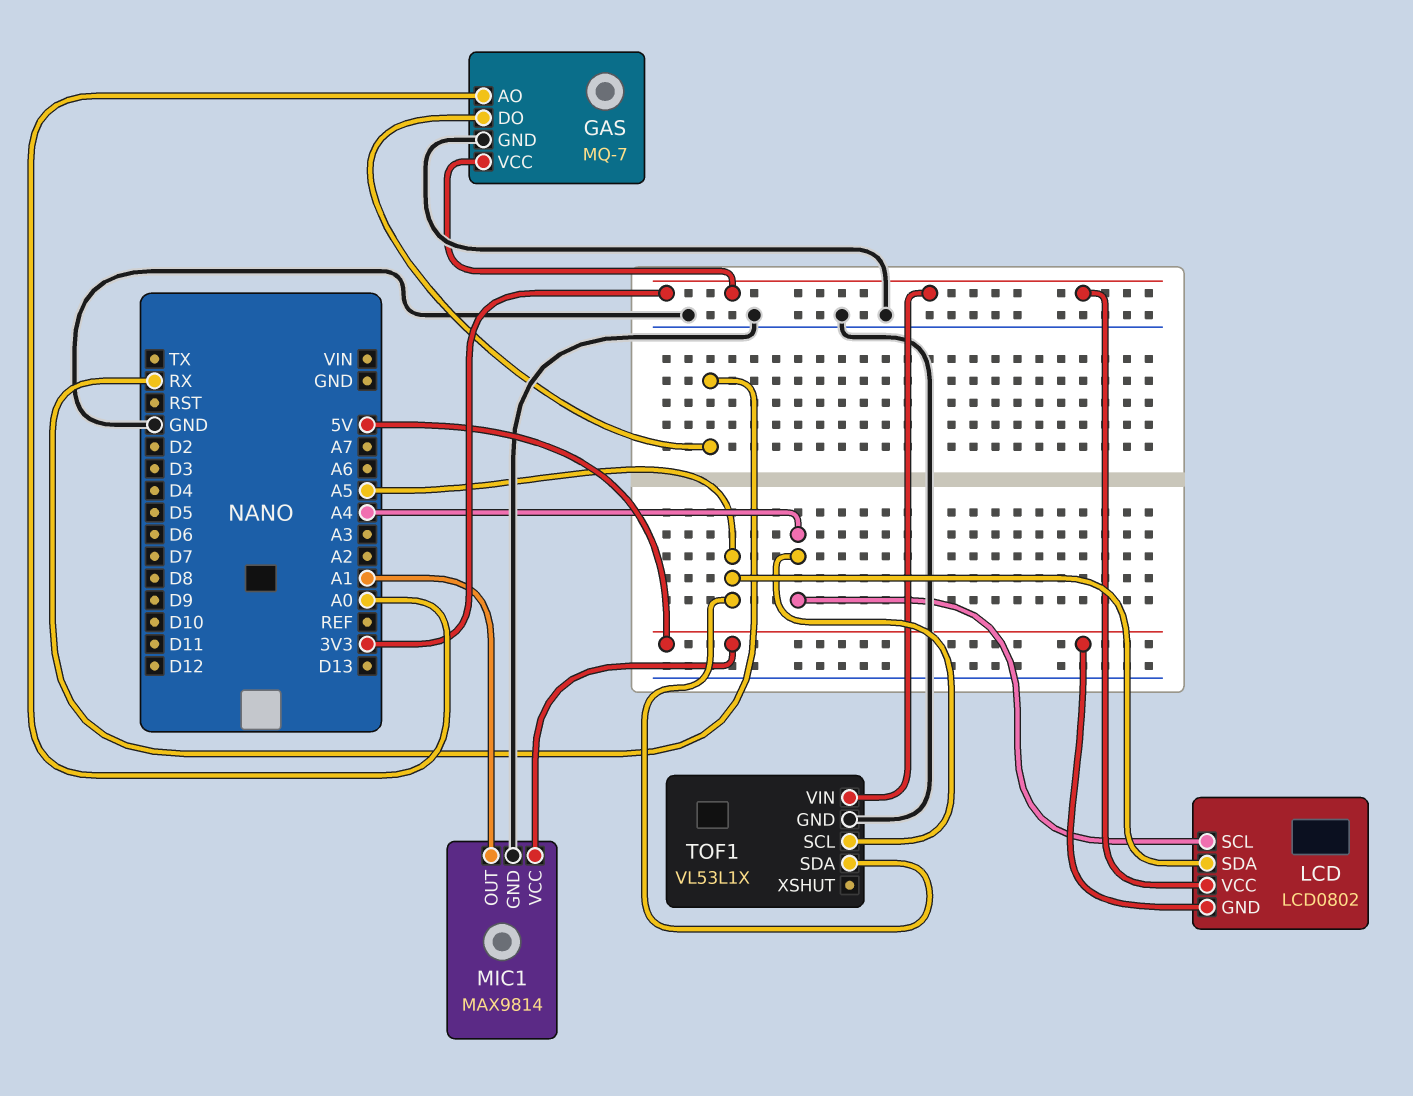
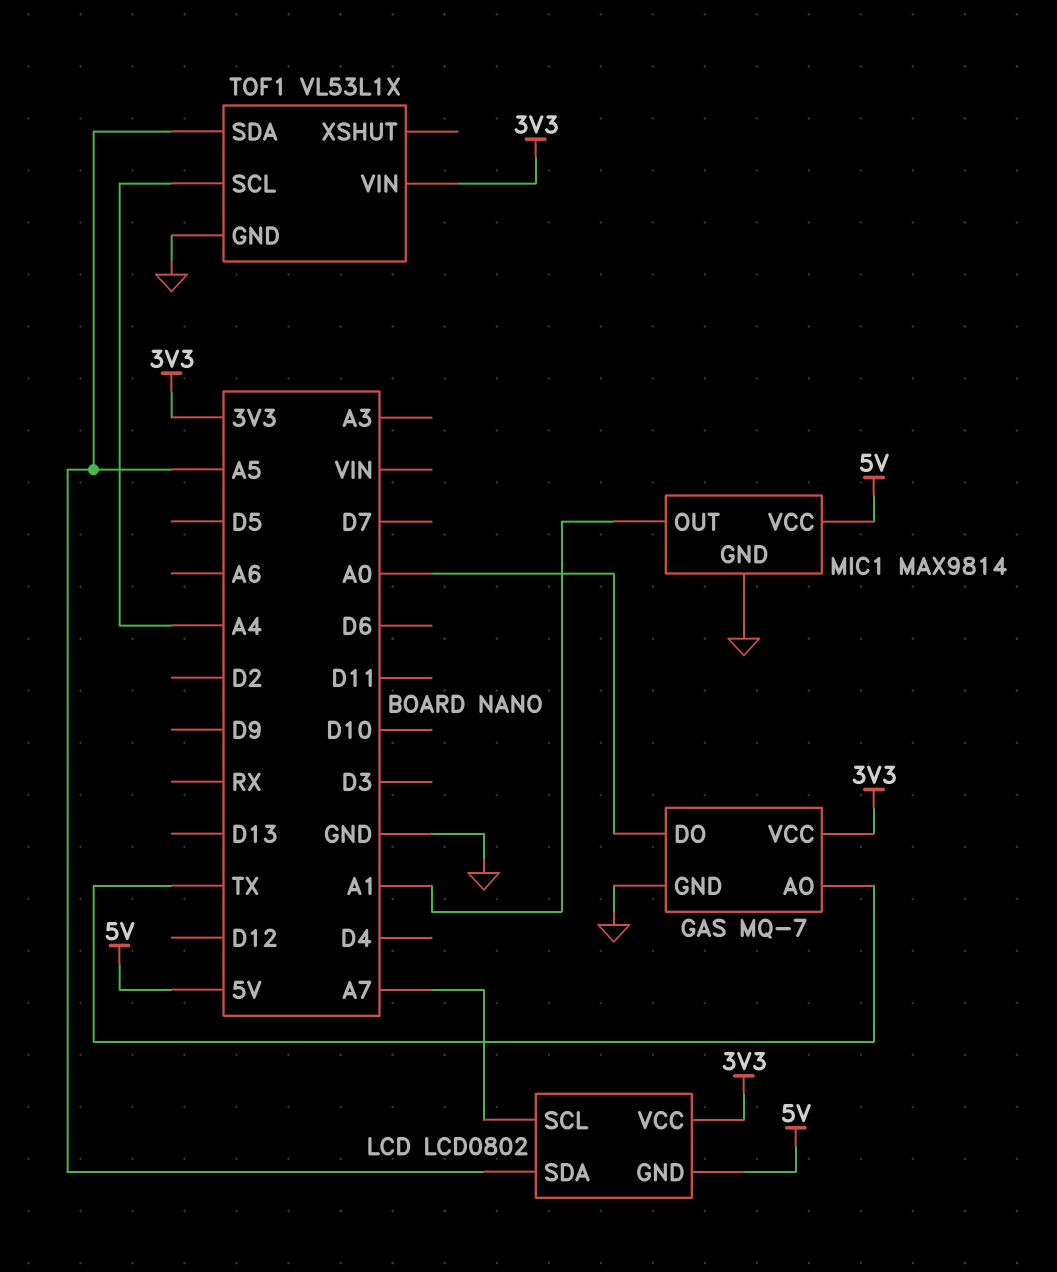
GAS pin AO: A0 -> TX
GAS pin DO: RX -> A0
LCD pin SCL: A4 -> A7

